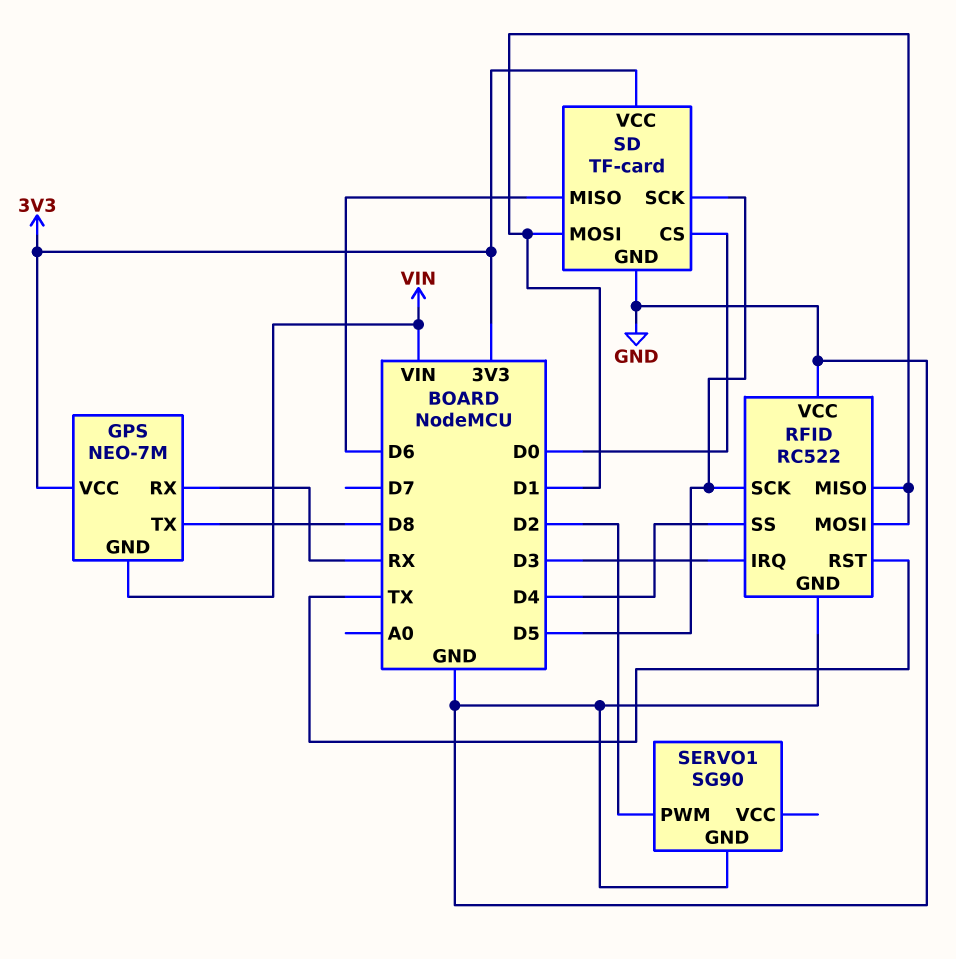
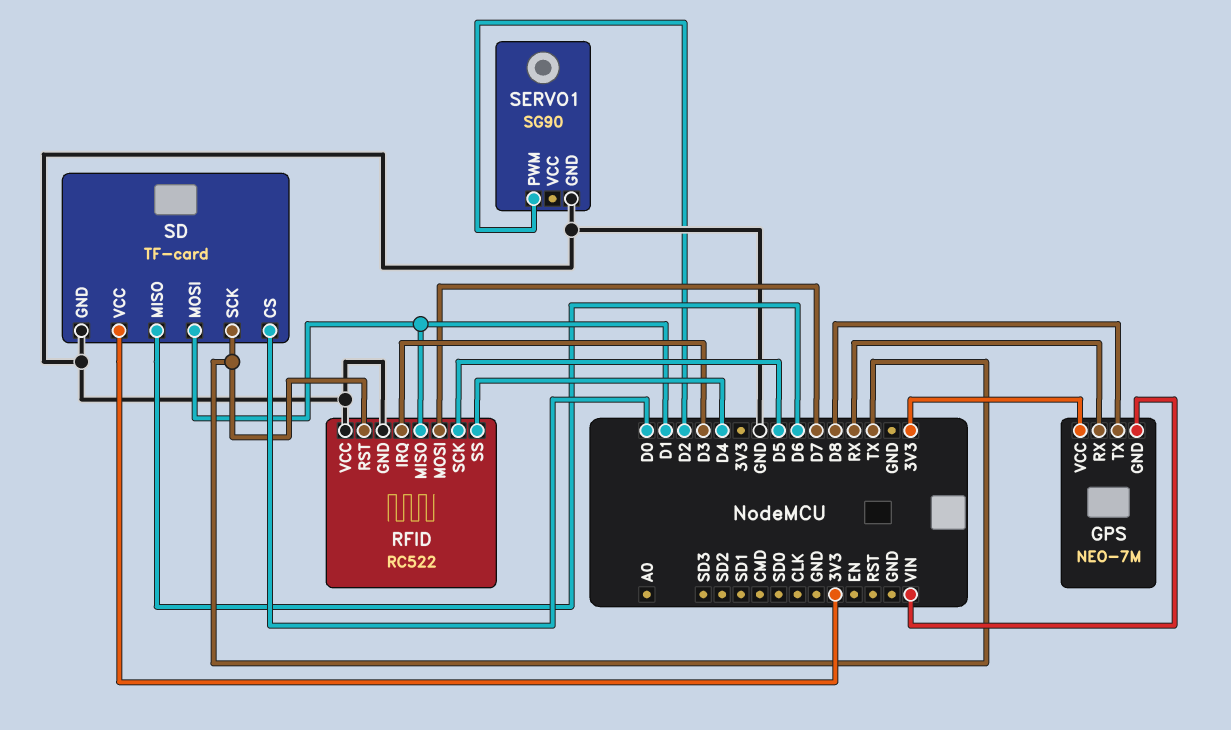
RFID pin MOSI: D1 -> D7
SD pin SCK: D5 -> TX

